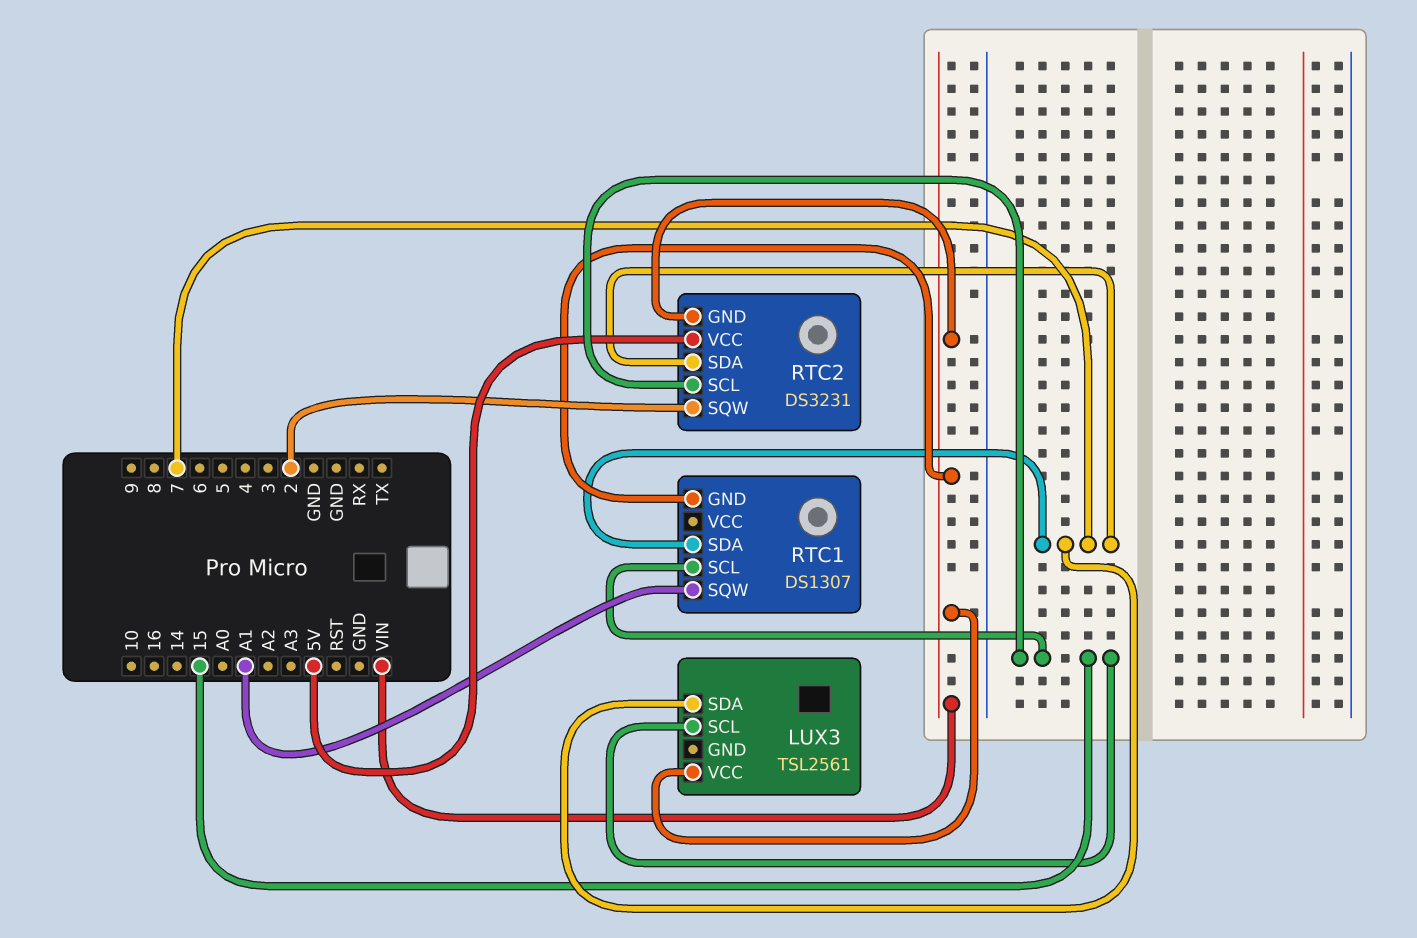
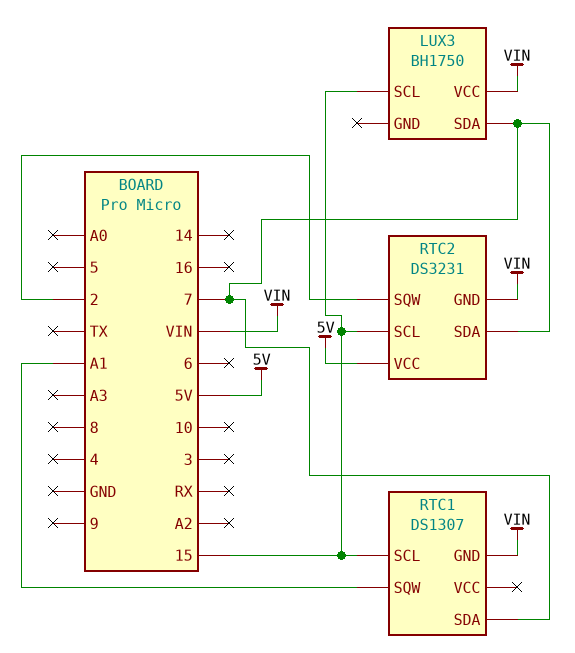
LUX3: TSL2561 -> BH1750

